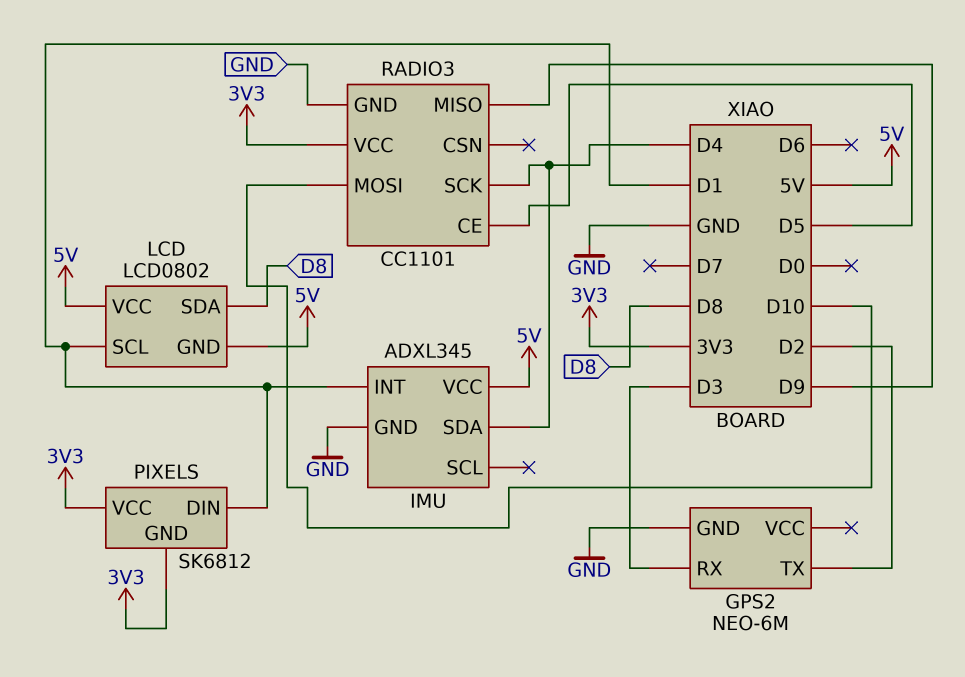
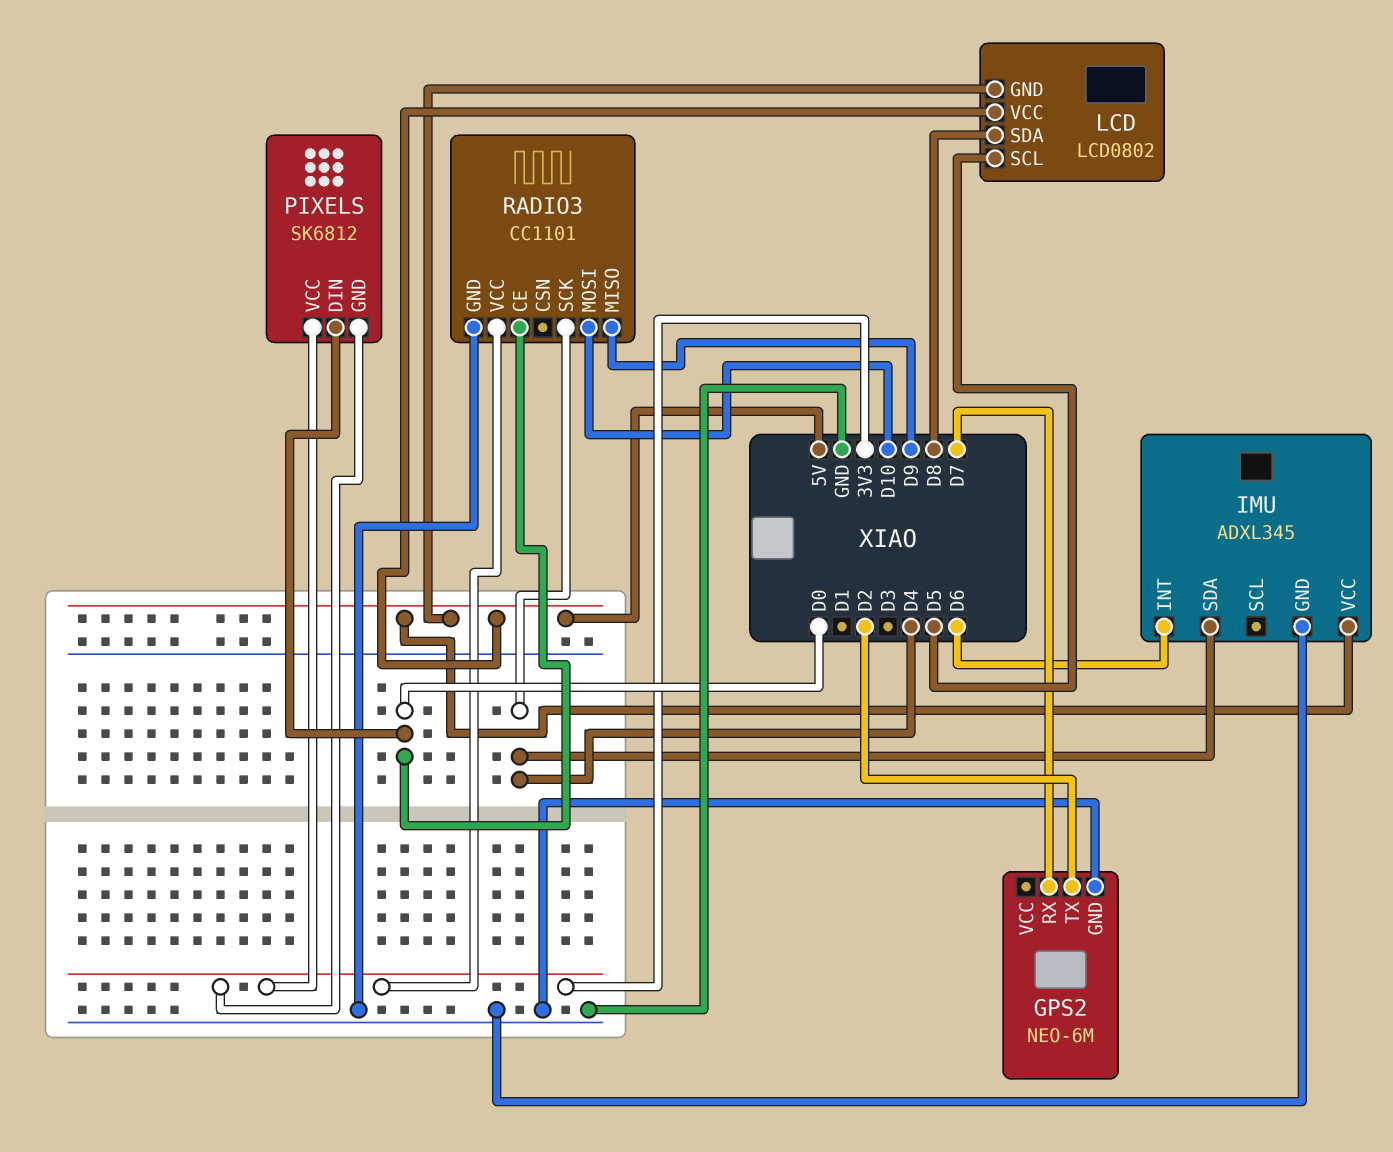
GPS2 pin RX: D3 -> D7
IMU pin INT: D1 -> D6
LCD pin SCL: D1 -> D5
PIXELS pin DIN: D1 -> D0
RADIO3 pin CE: D5 -> D0

